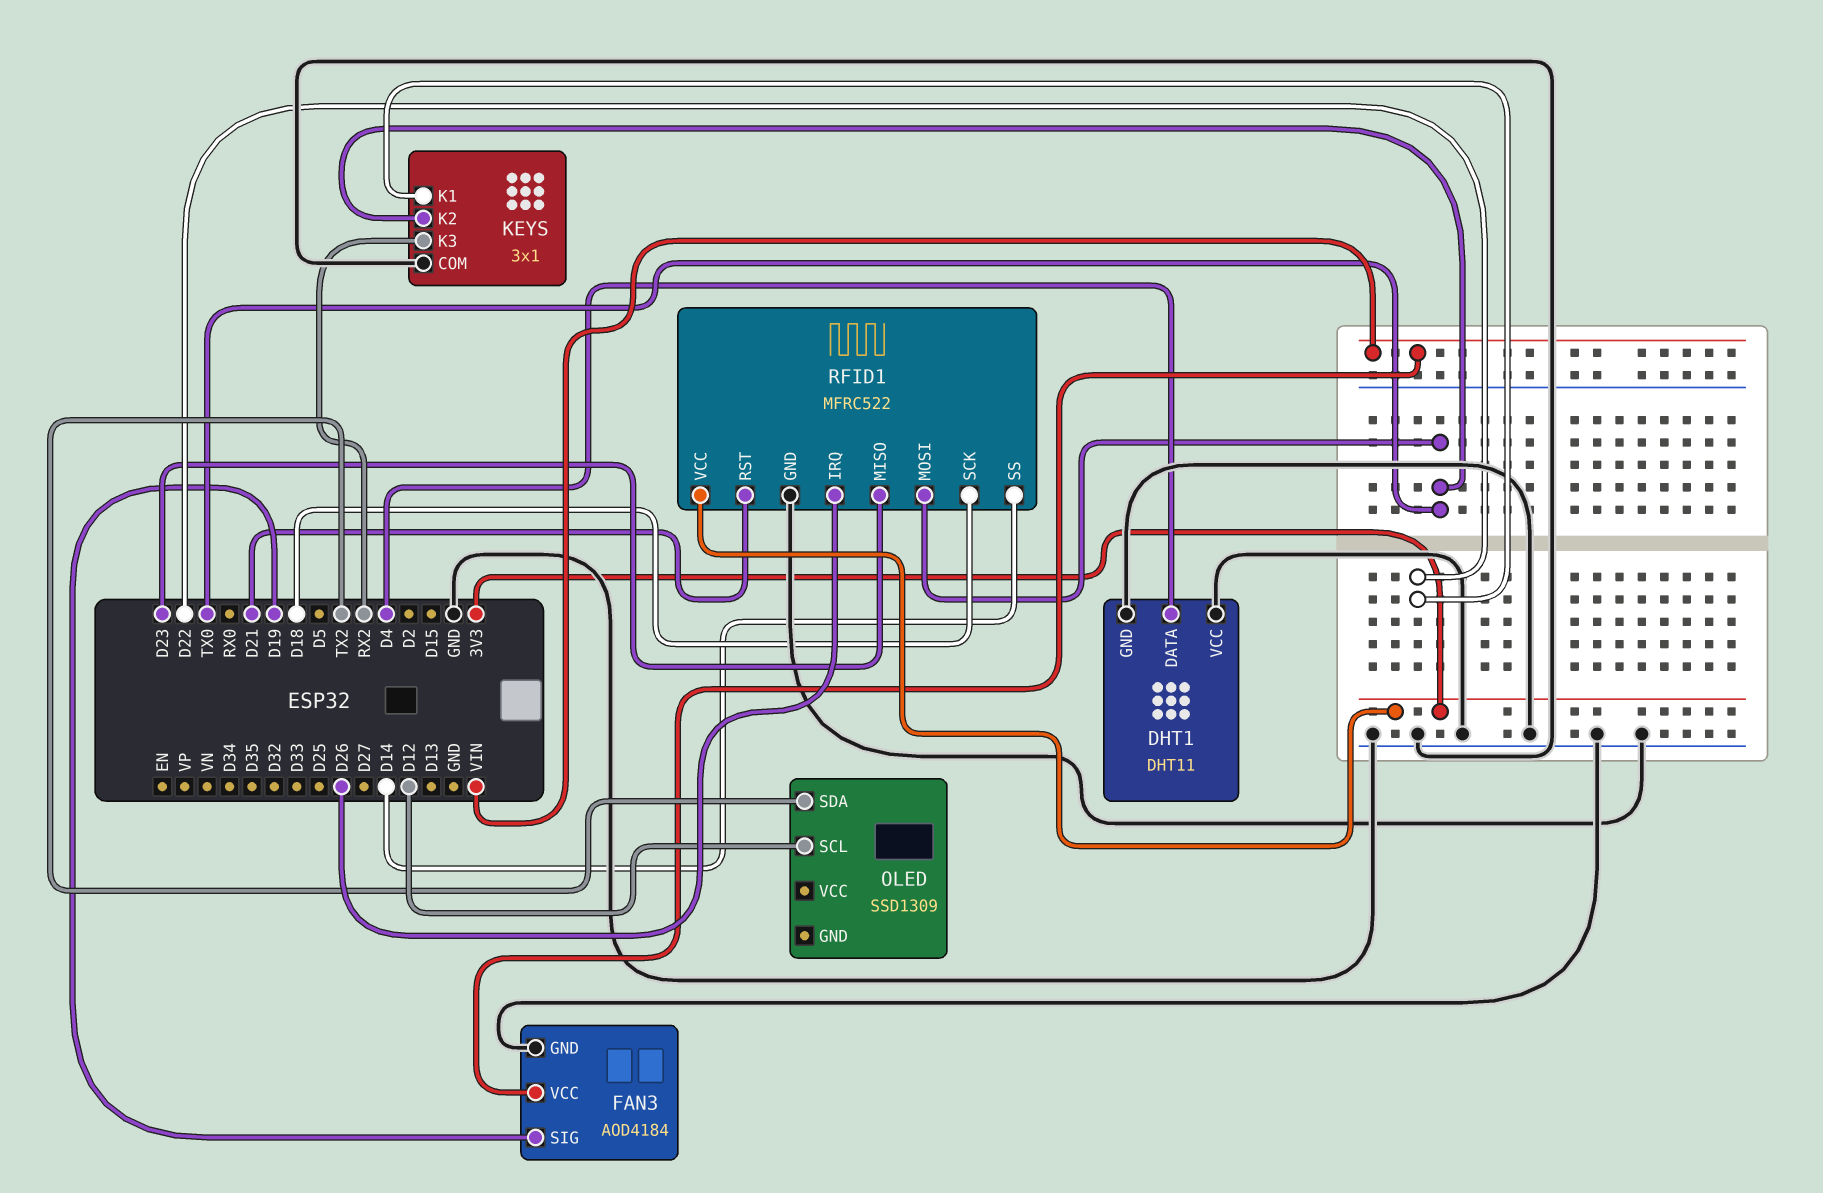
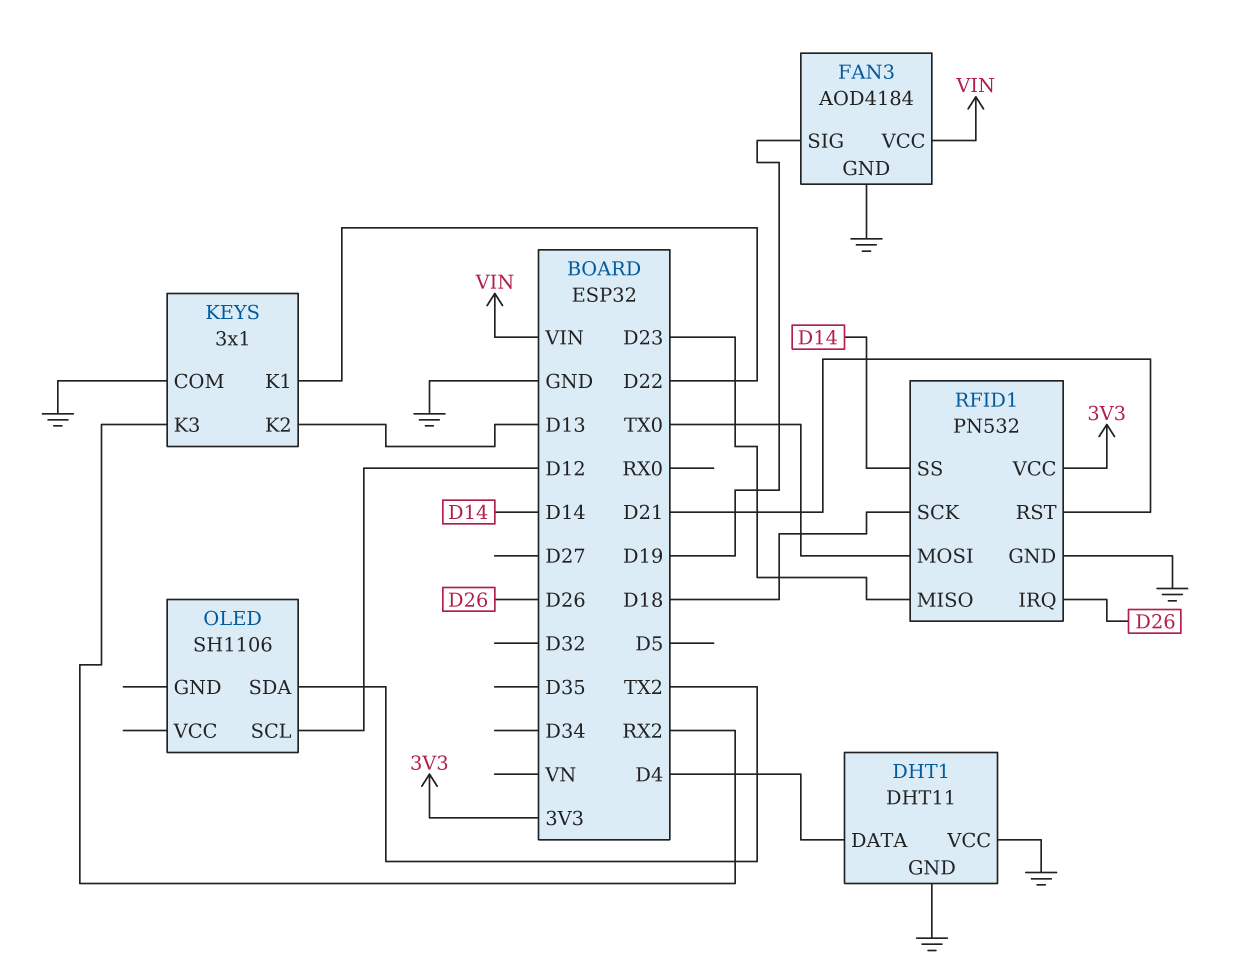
KEYS pin K2: TX0 -> D13
OLED: SSD1309 -> SH1106
RFID1: MFRC522 -> PN532

